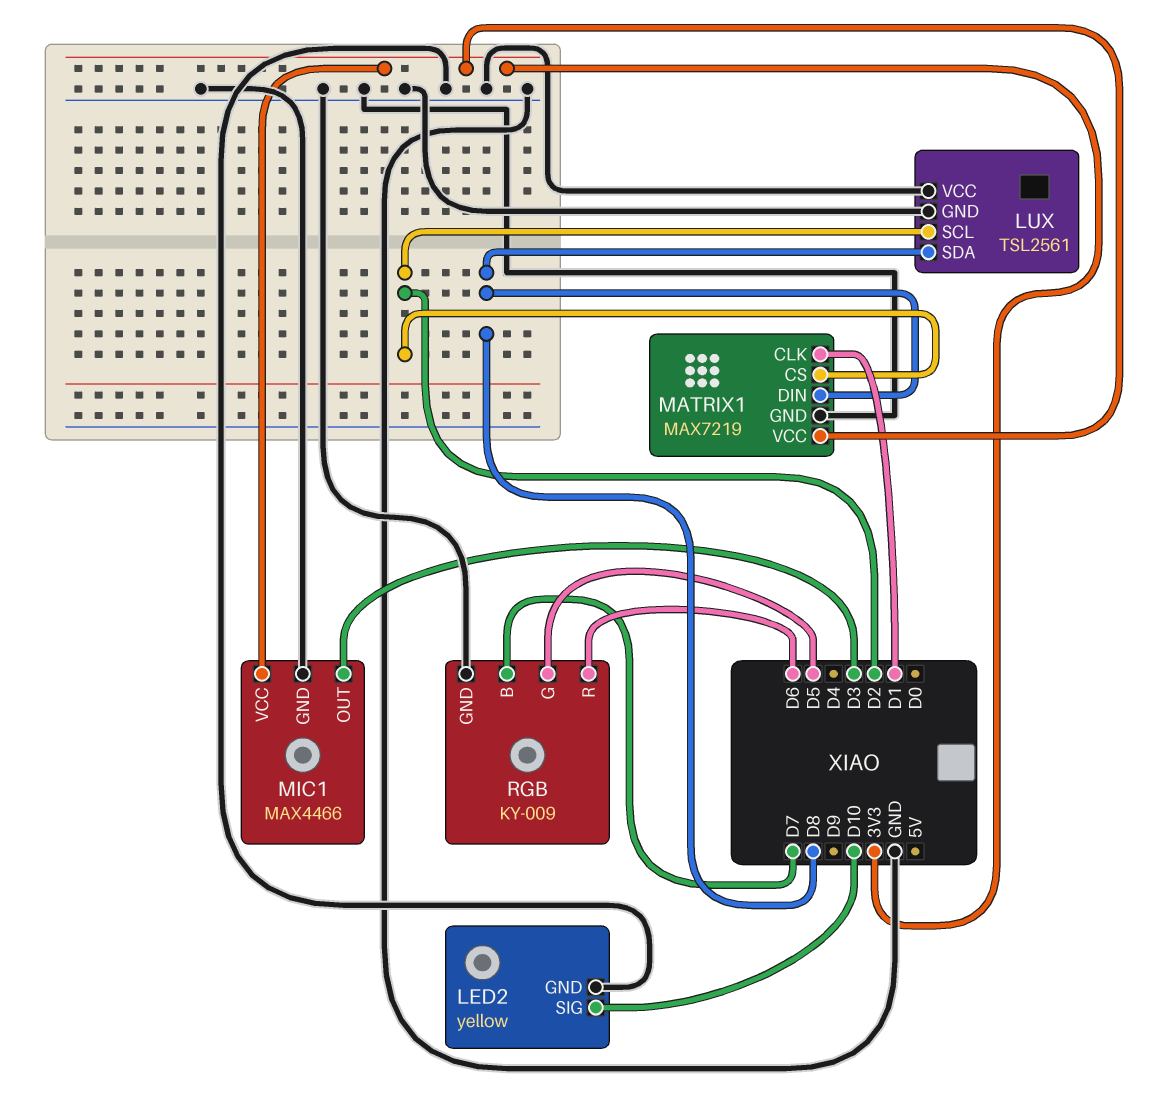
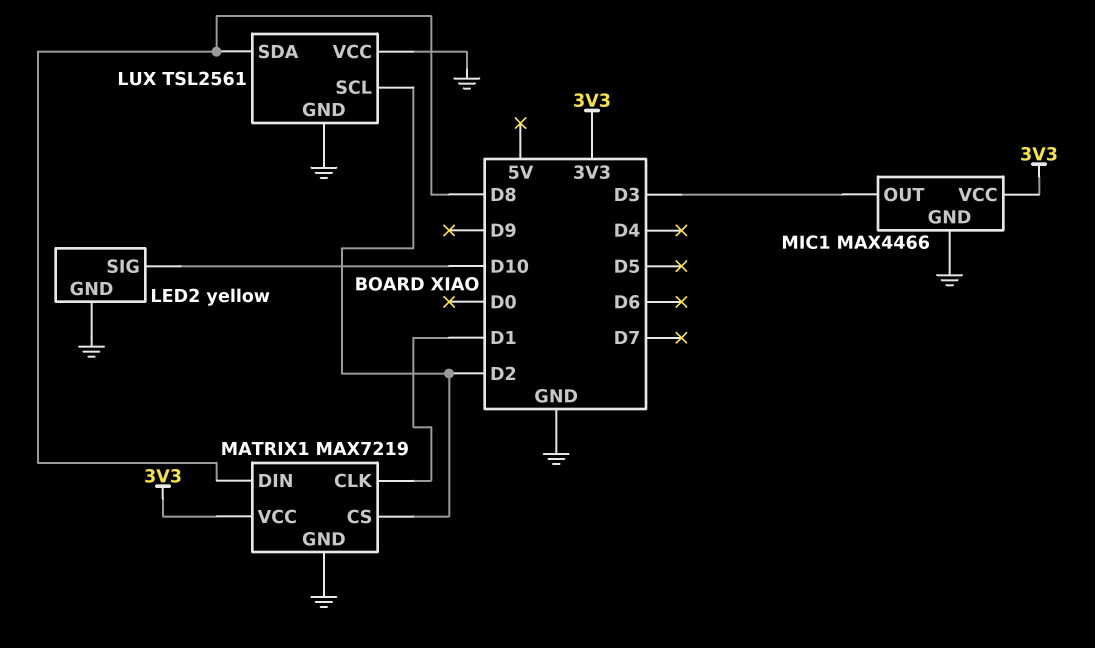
RGB: KY-009 -> none
RGB pin B: D7 -> none
RGB pin G: D5 -> none
RGB pin GND: GND -> none
RGB pin R: D6 -> none

